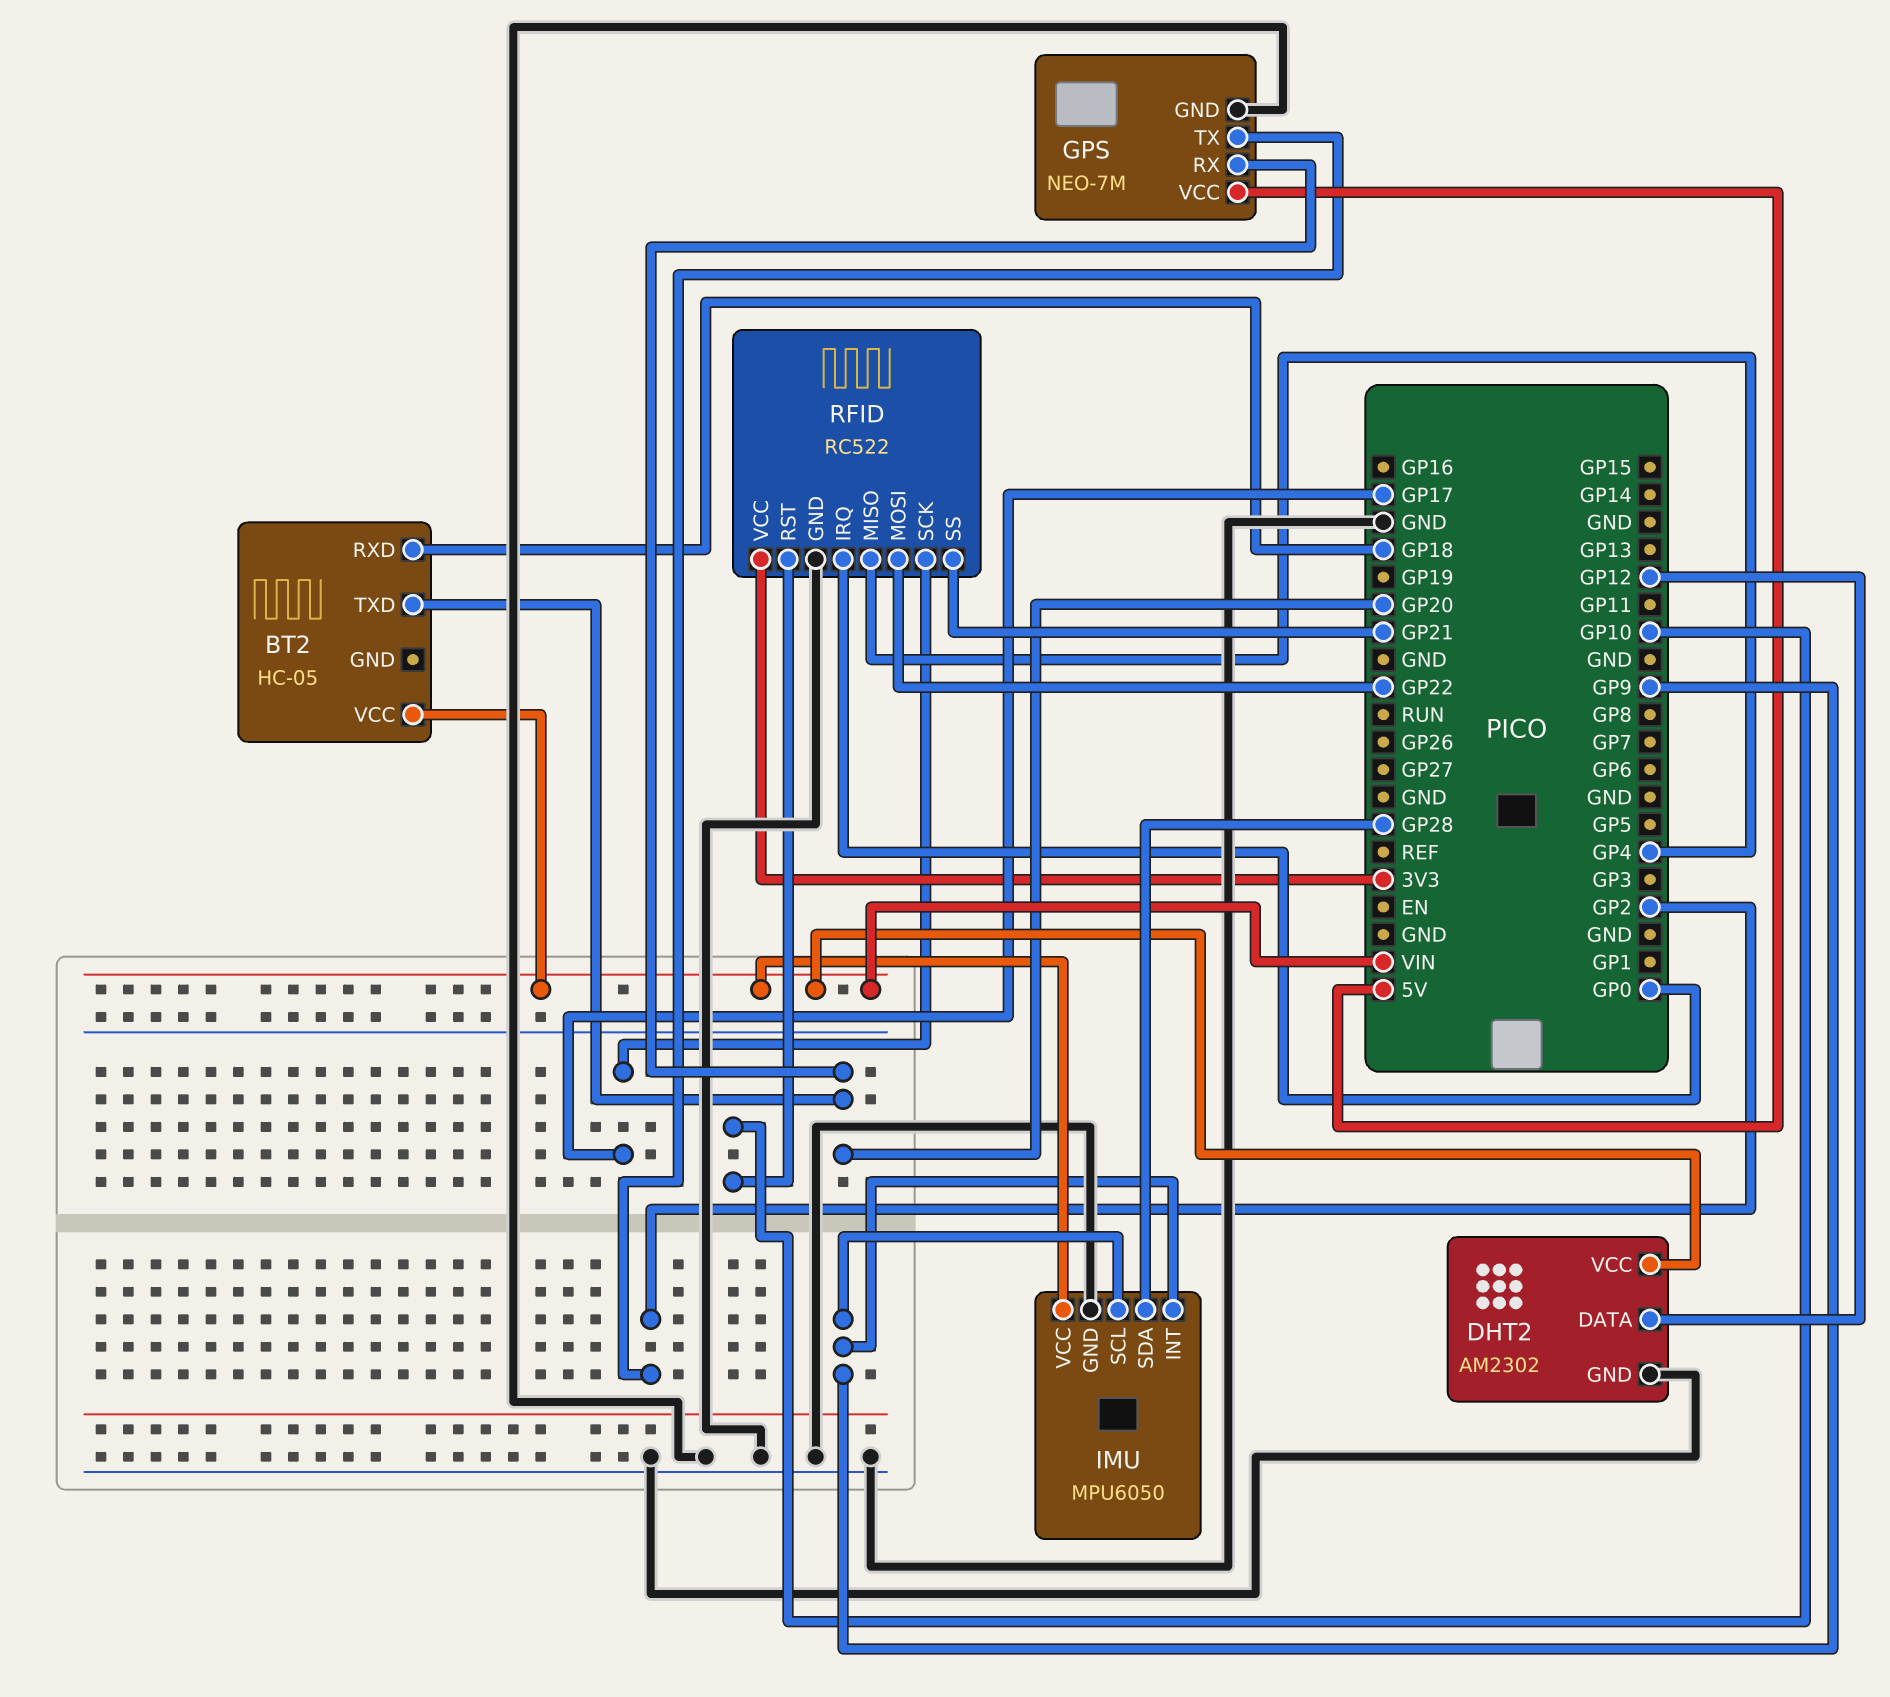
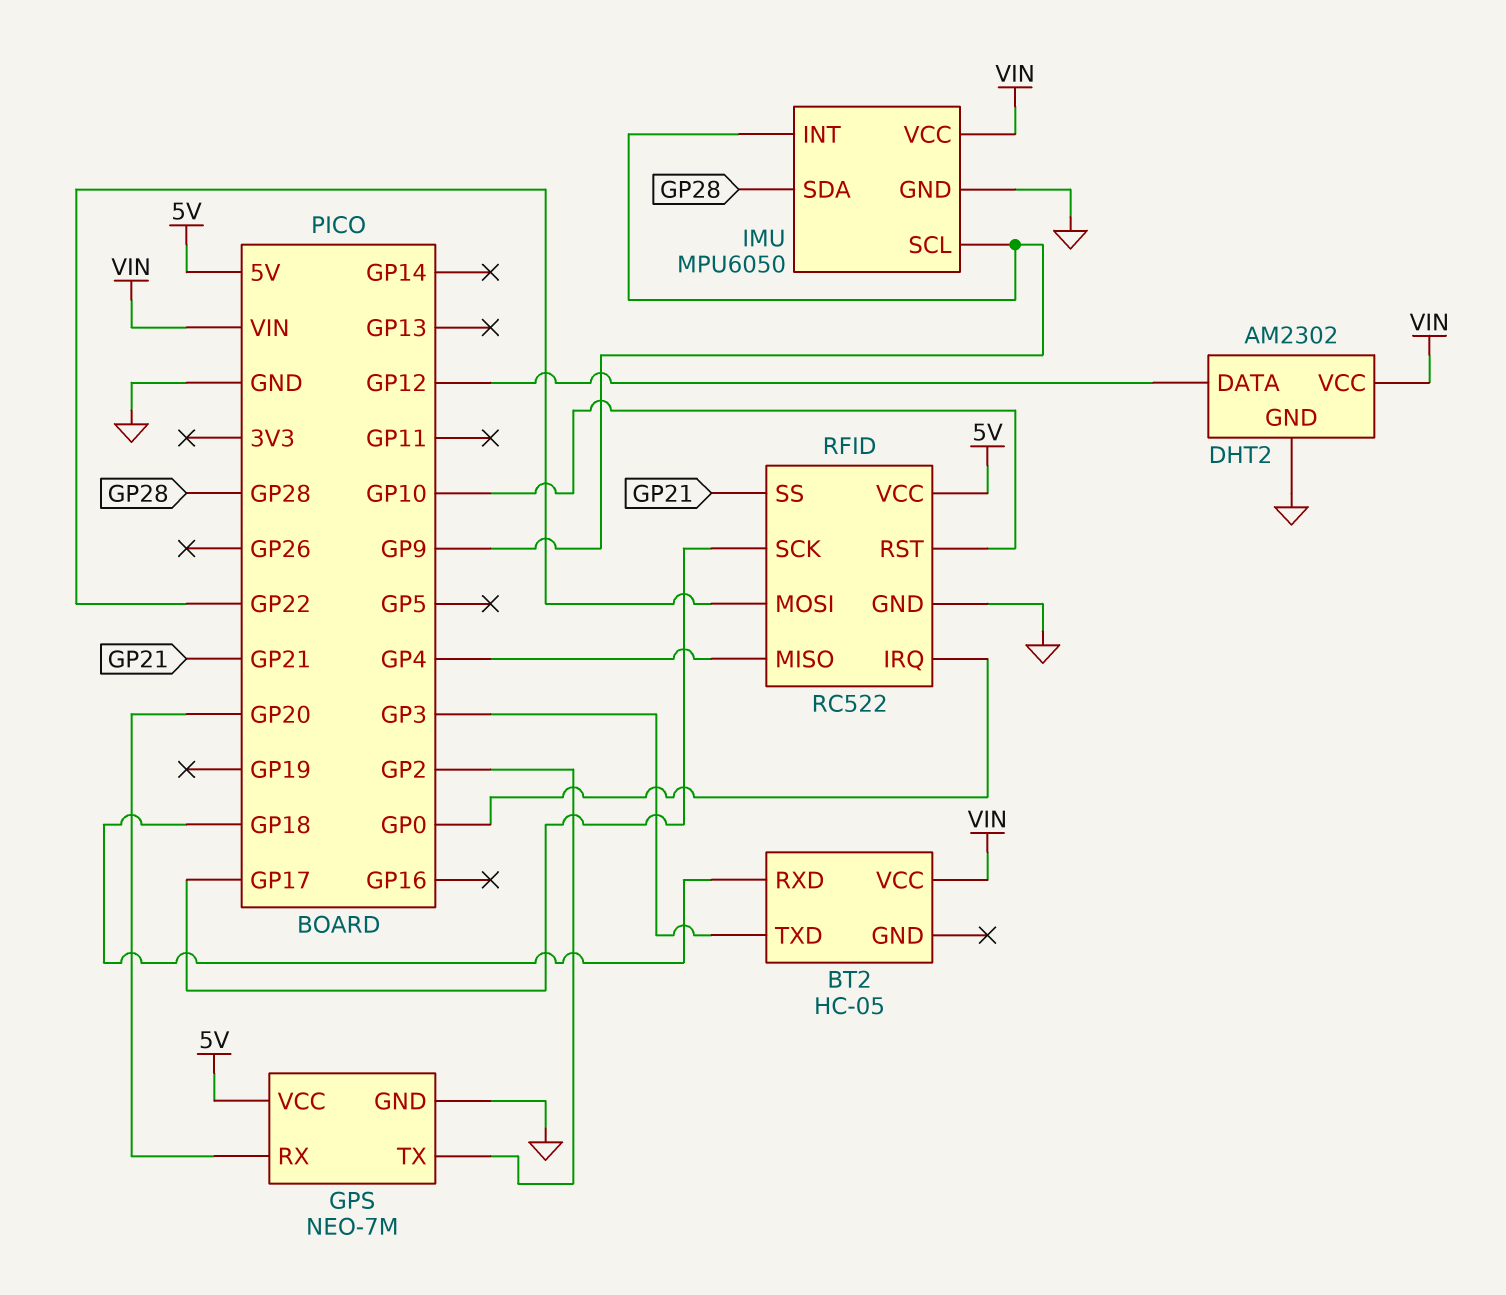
BT2 pin TXD: GP20 -> GP3
RFID pin VCC: 3V3 -> 5V

